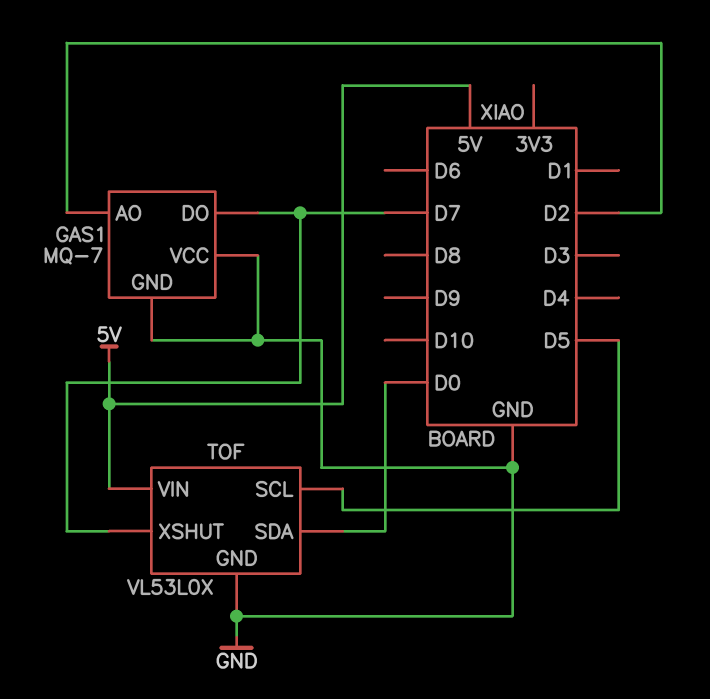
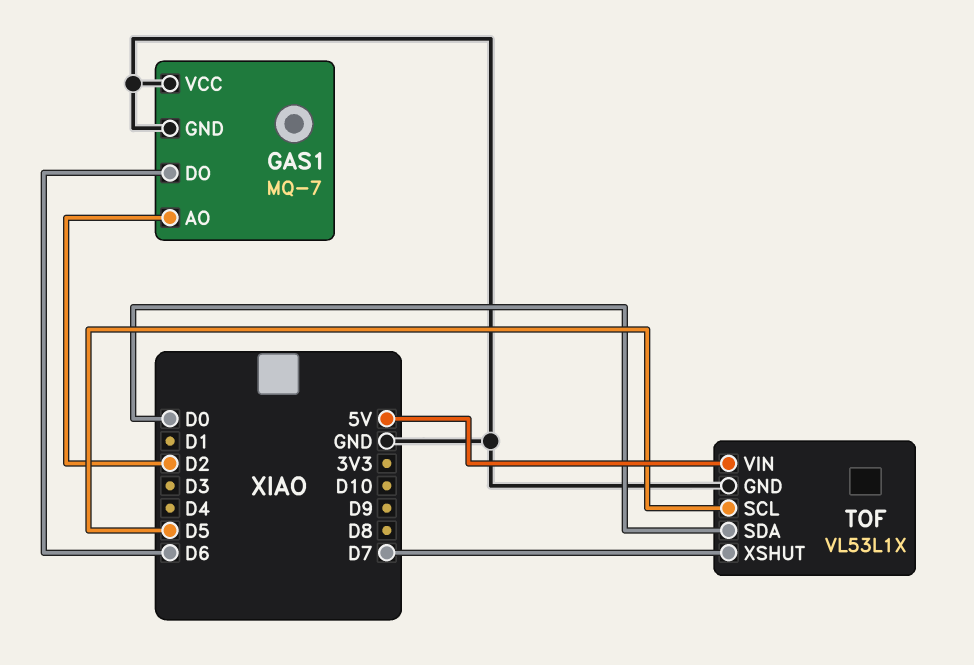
GAS1 pin DO: D7 -> D6
TOF: VL53L0X -> VL53L1X

